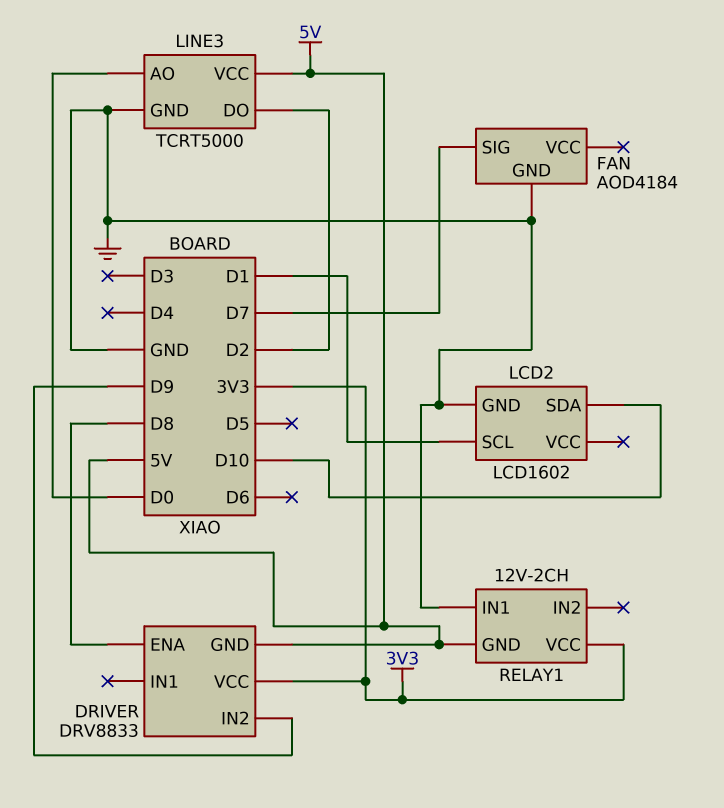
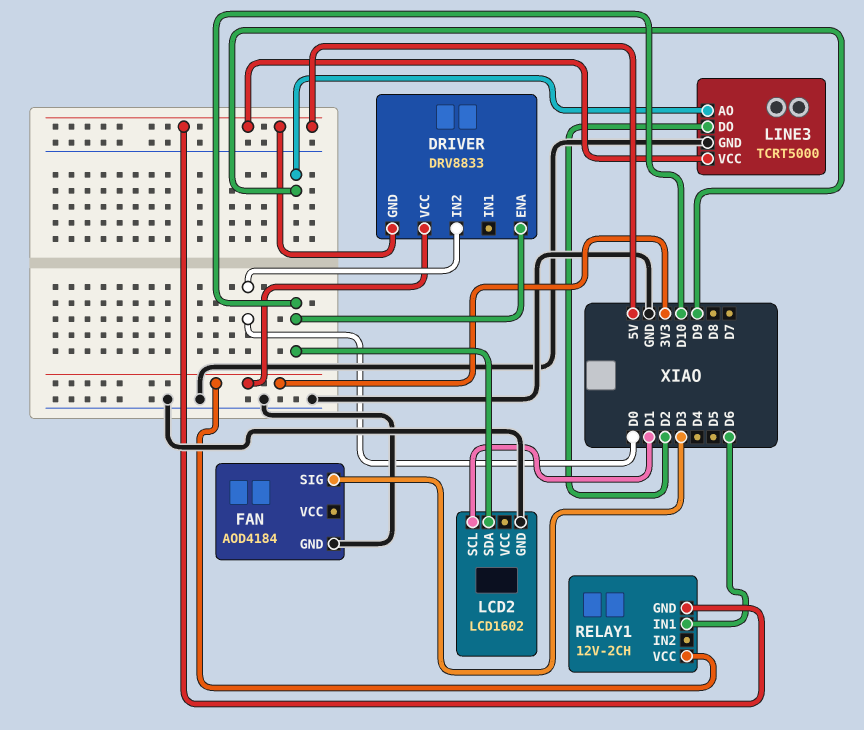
DRIVER pin ENA: D8 -> D10
DRIVER pin IN2: D9 -> D0
FAN pin SIG: D7 -> D3
LINE3 pin AO: D0 -> D9
RELAY1 pin IN1: GND -> D6

